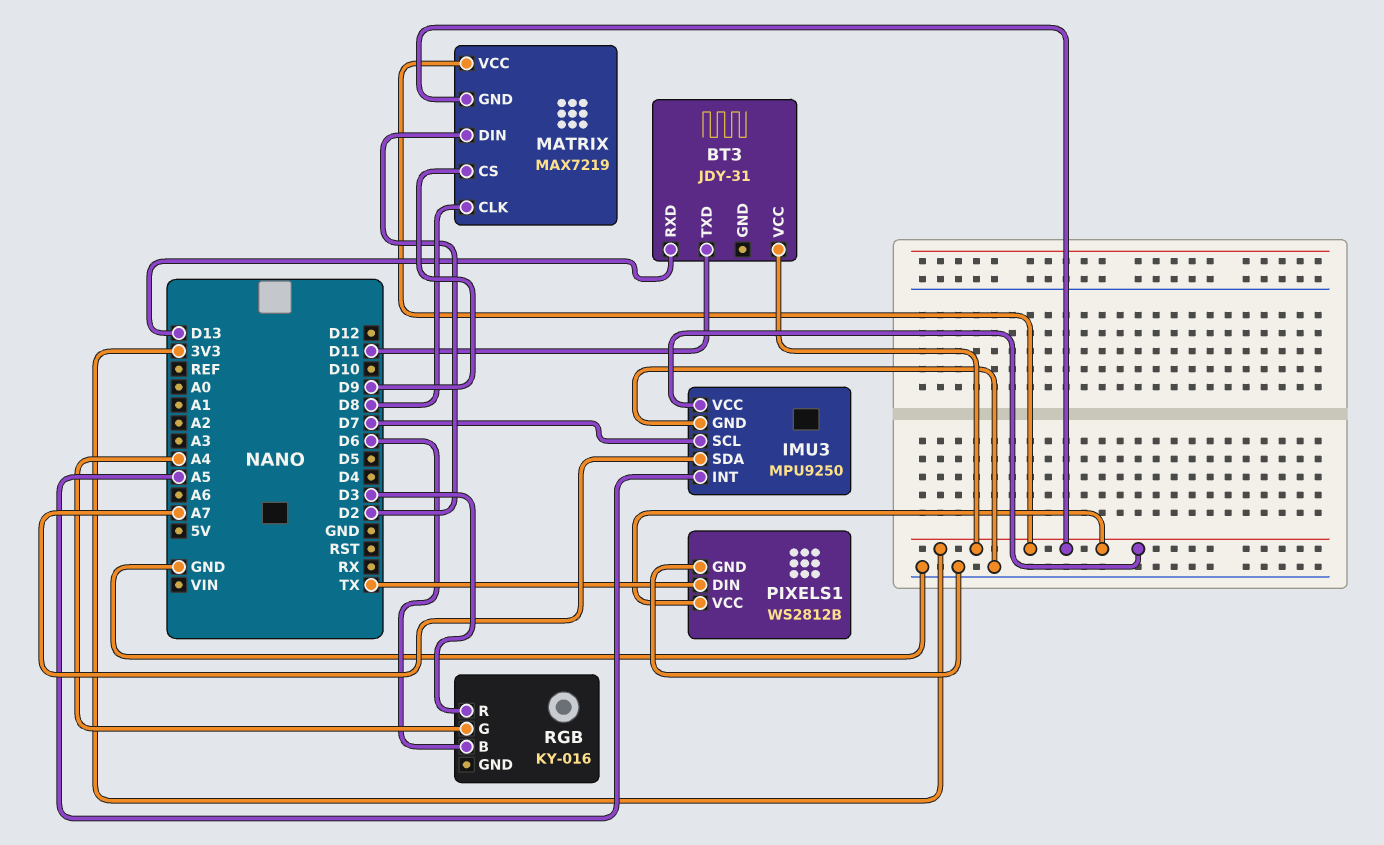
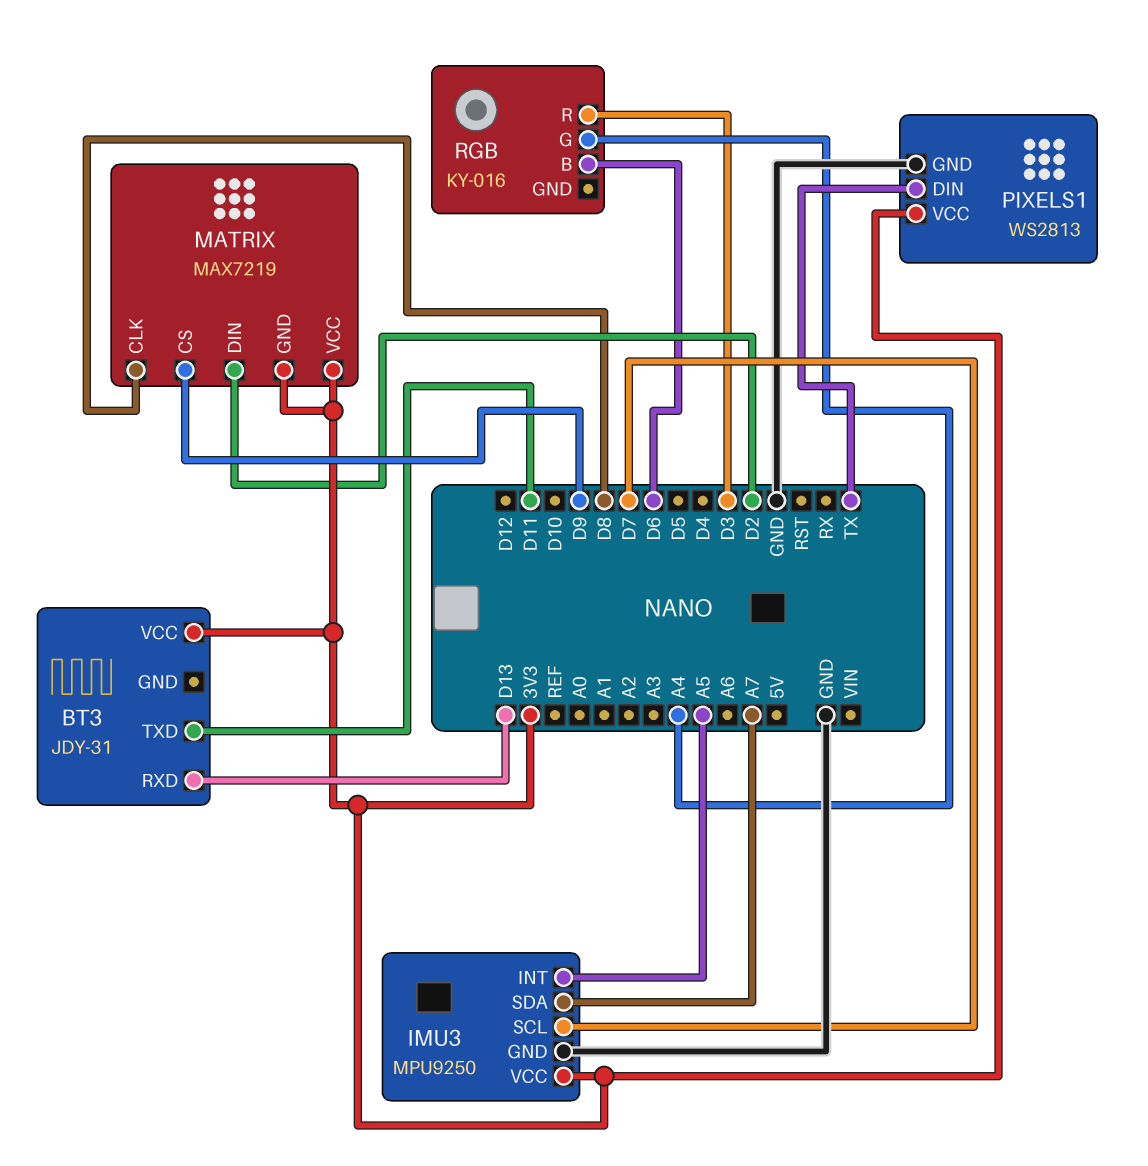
PIXELS1: WS2812B -> WS2813

